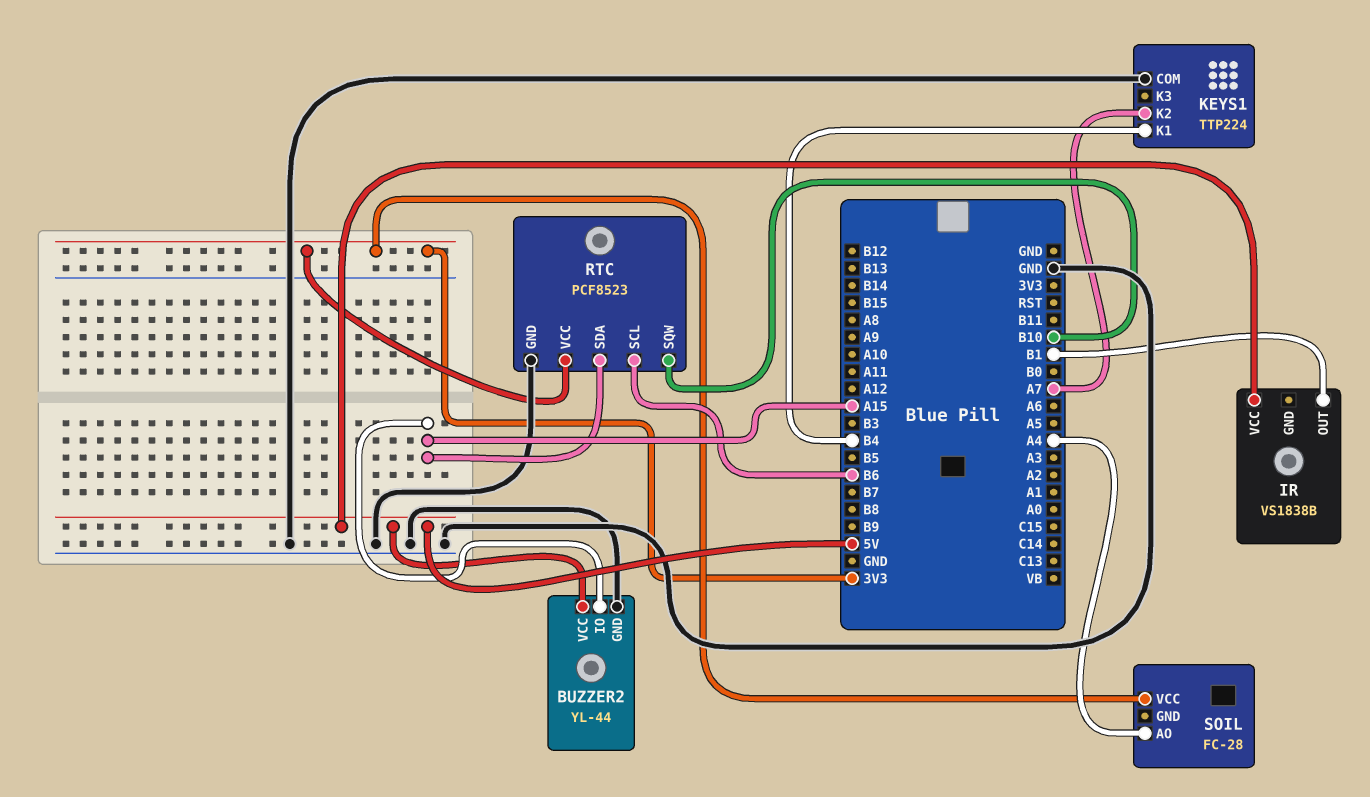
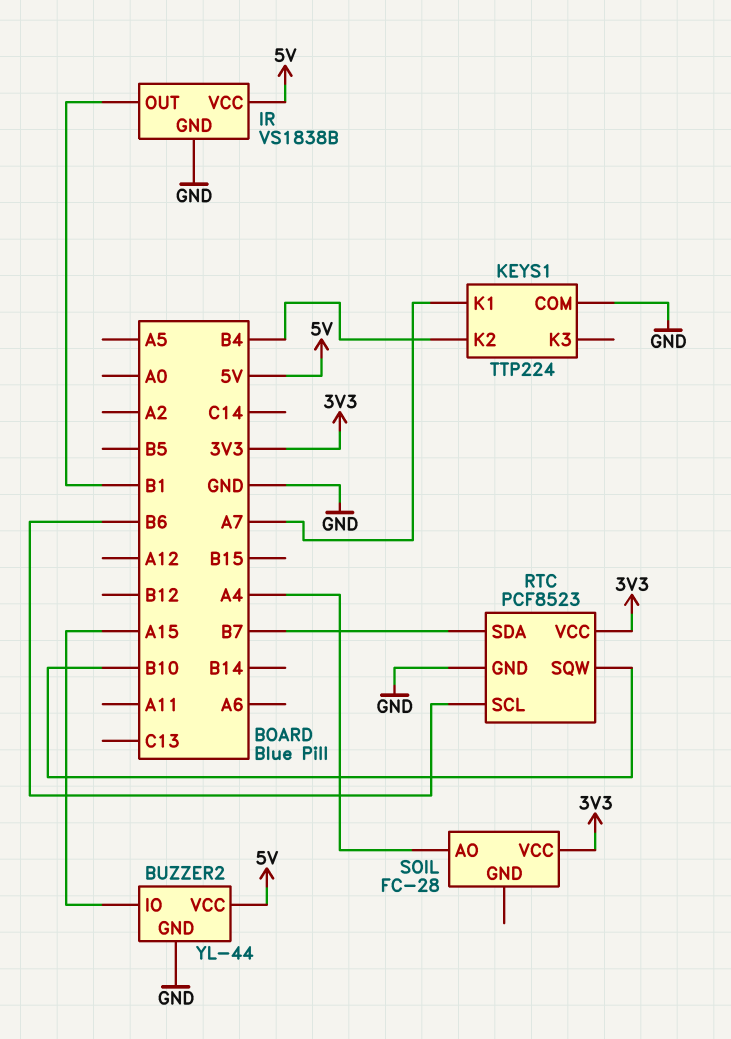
IR pin GND: none -> GND
KEYS1 pin K1: B4 -> A7
KEYS1 pin K2: A7 -> B4
RTC pin SDA: A15 -> B7

